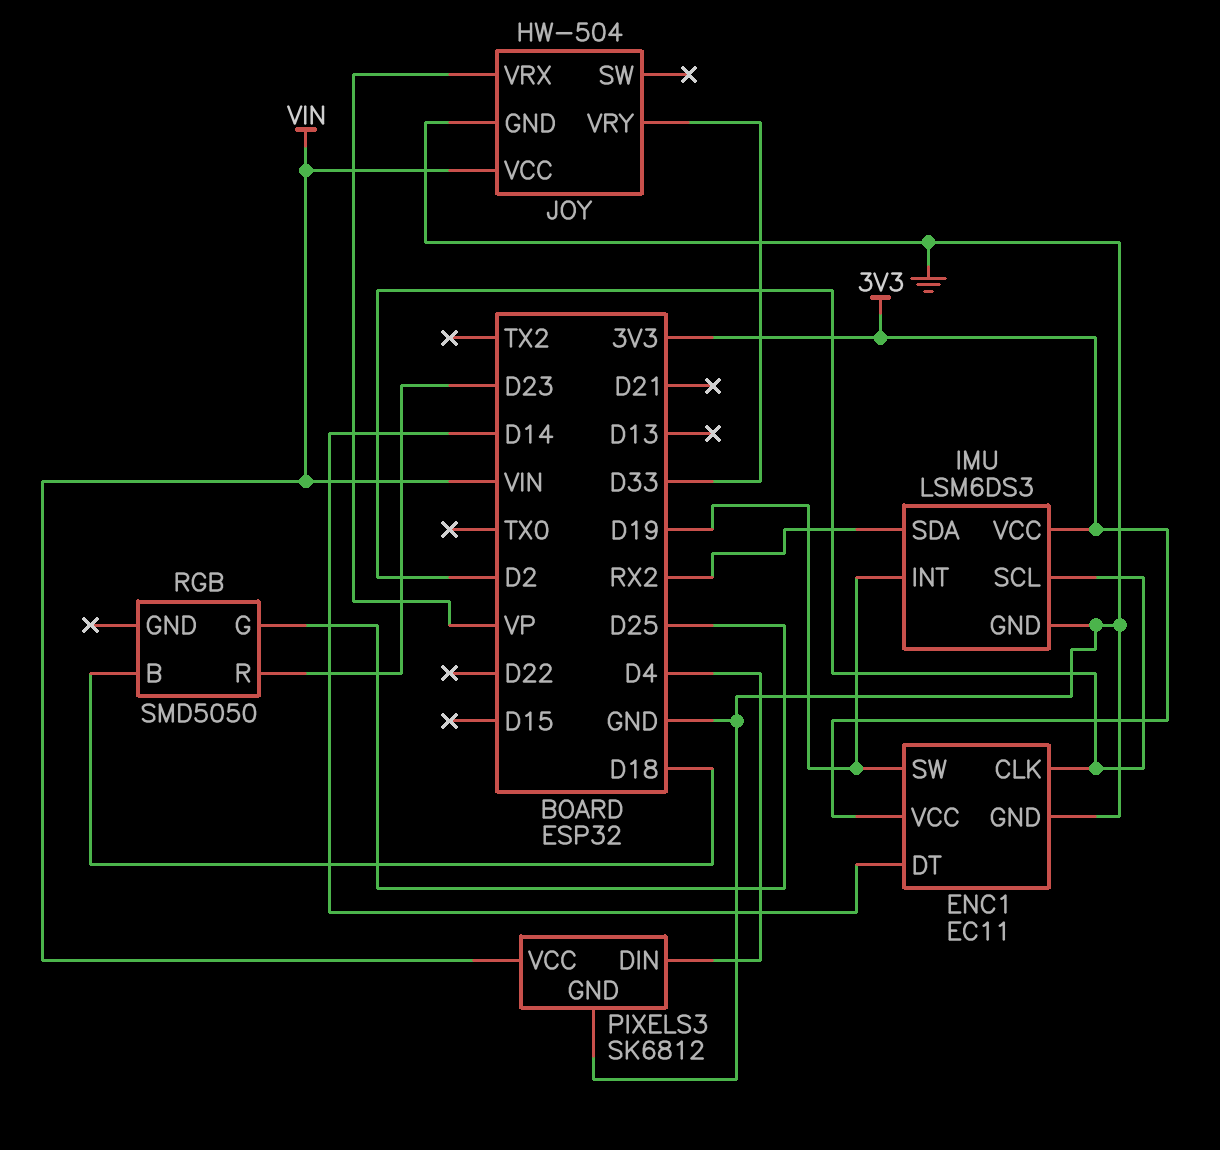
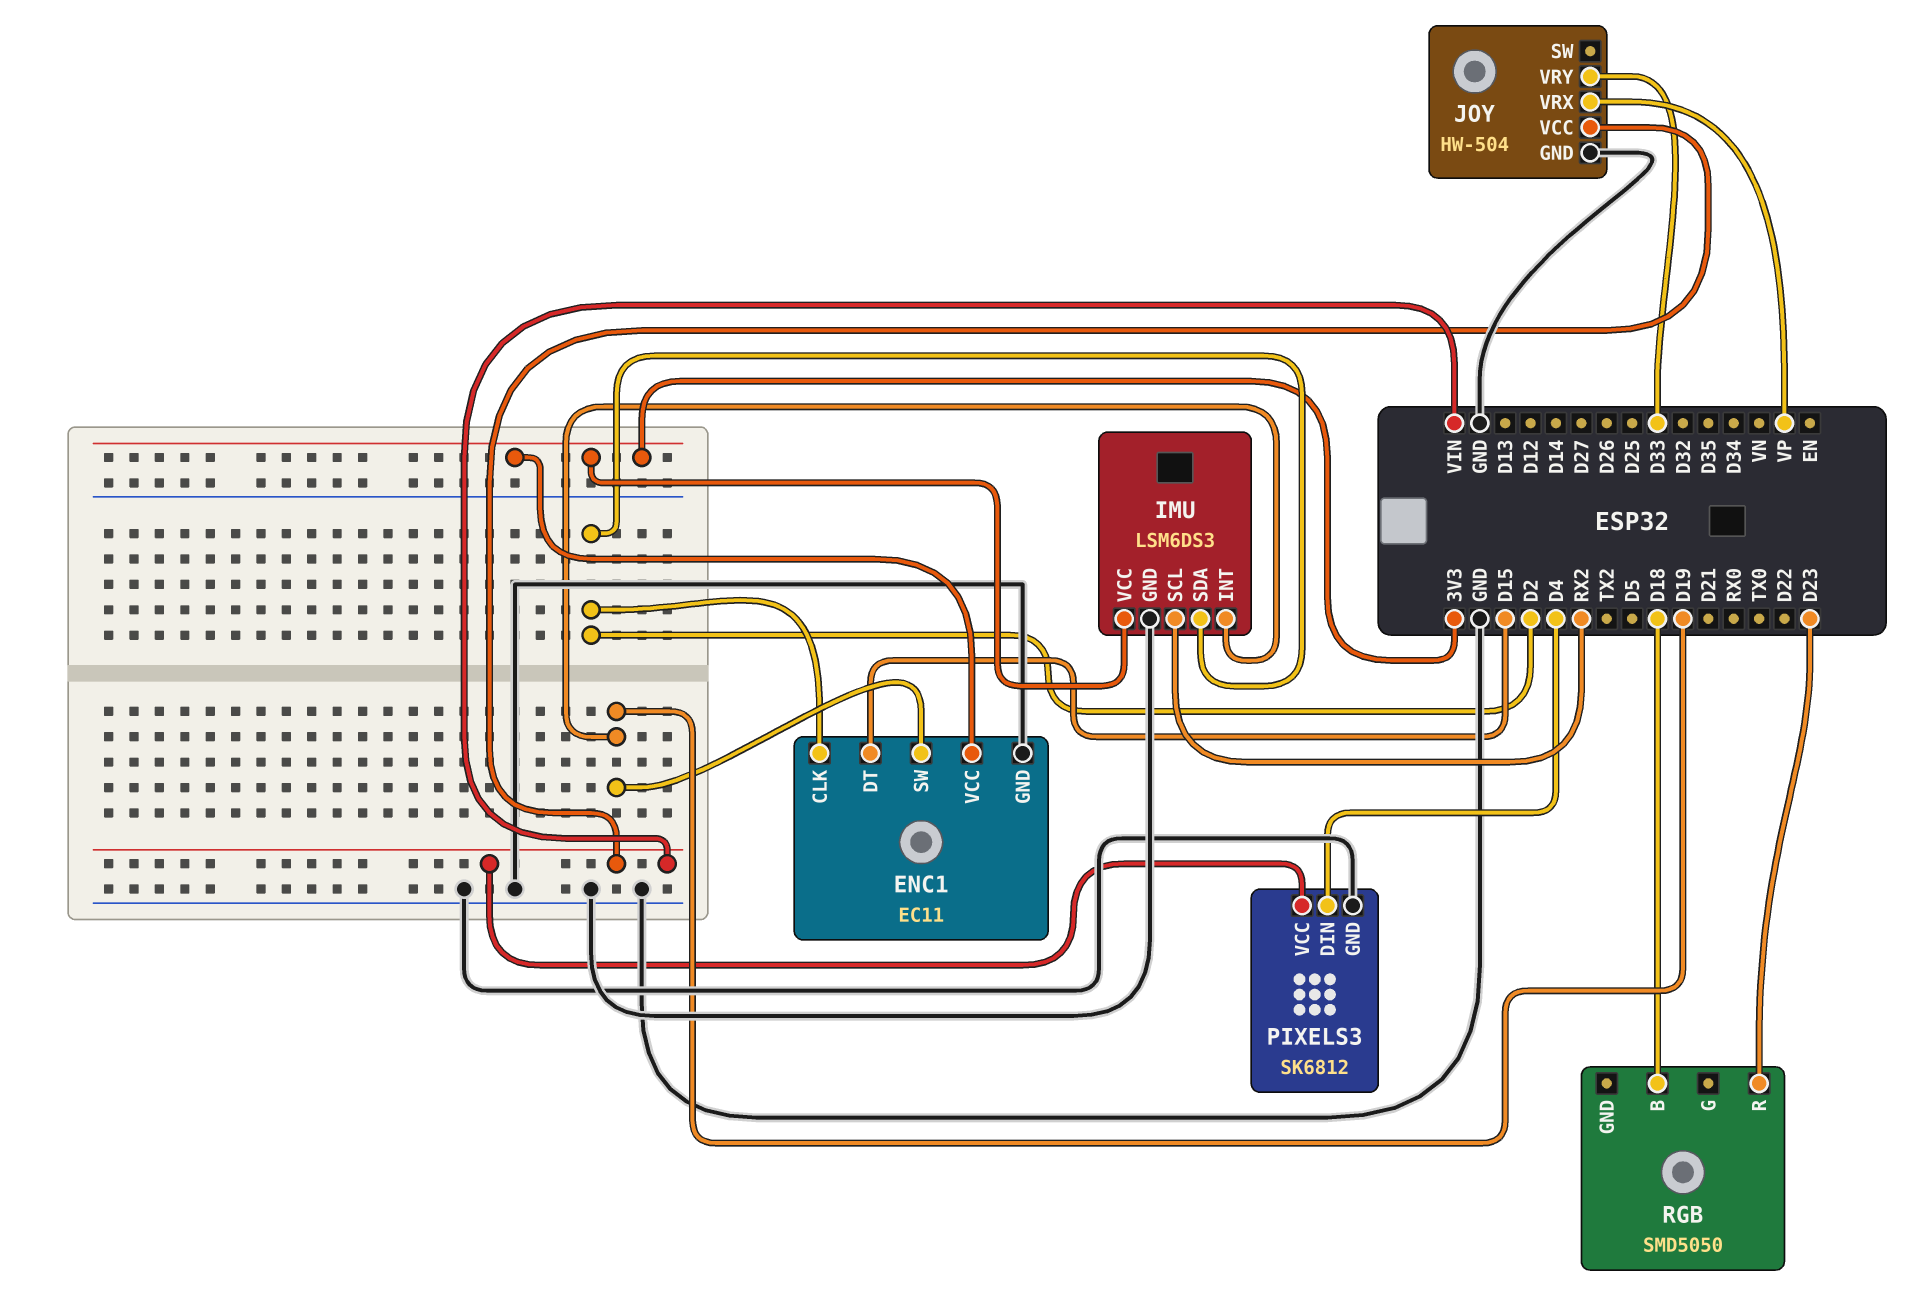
ENC1 pin DT: D14 -> D15
IMU pin SCL: D2 -> RX2
IMU pin SDA: RX2 -> D2
RGB pin G: D25 -> none

